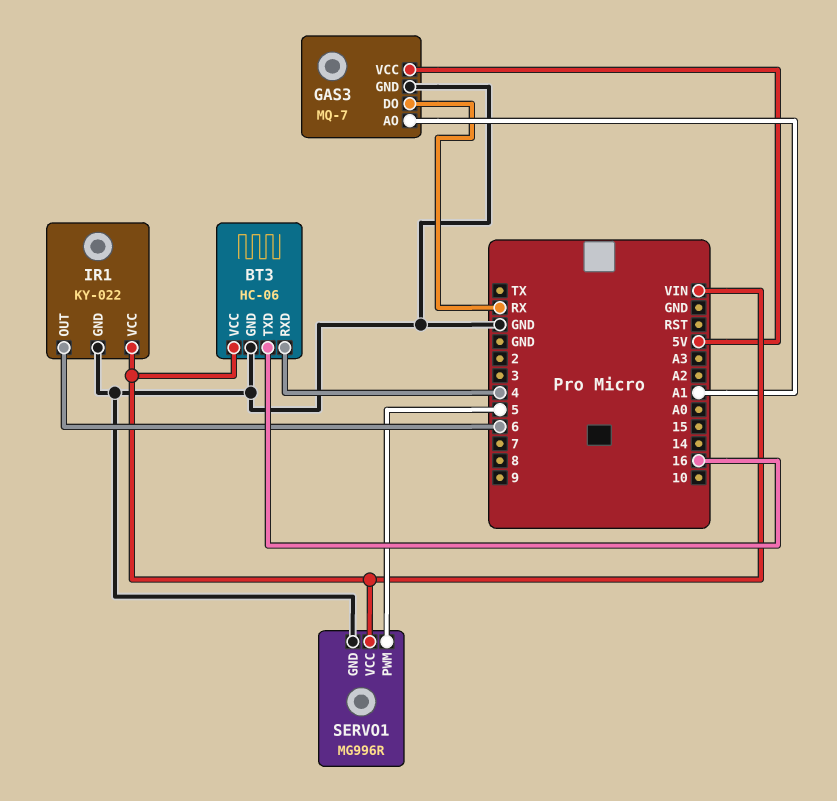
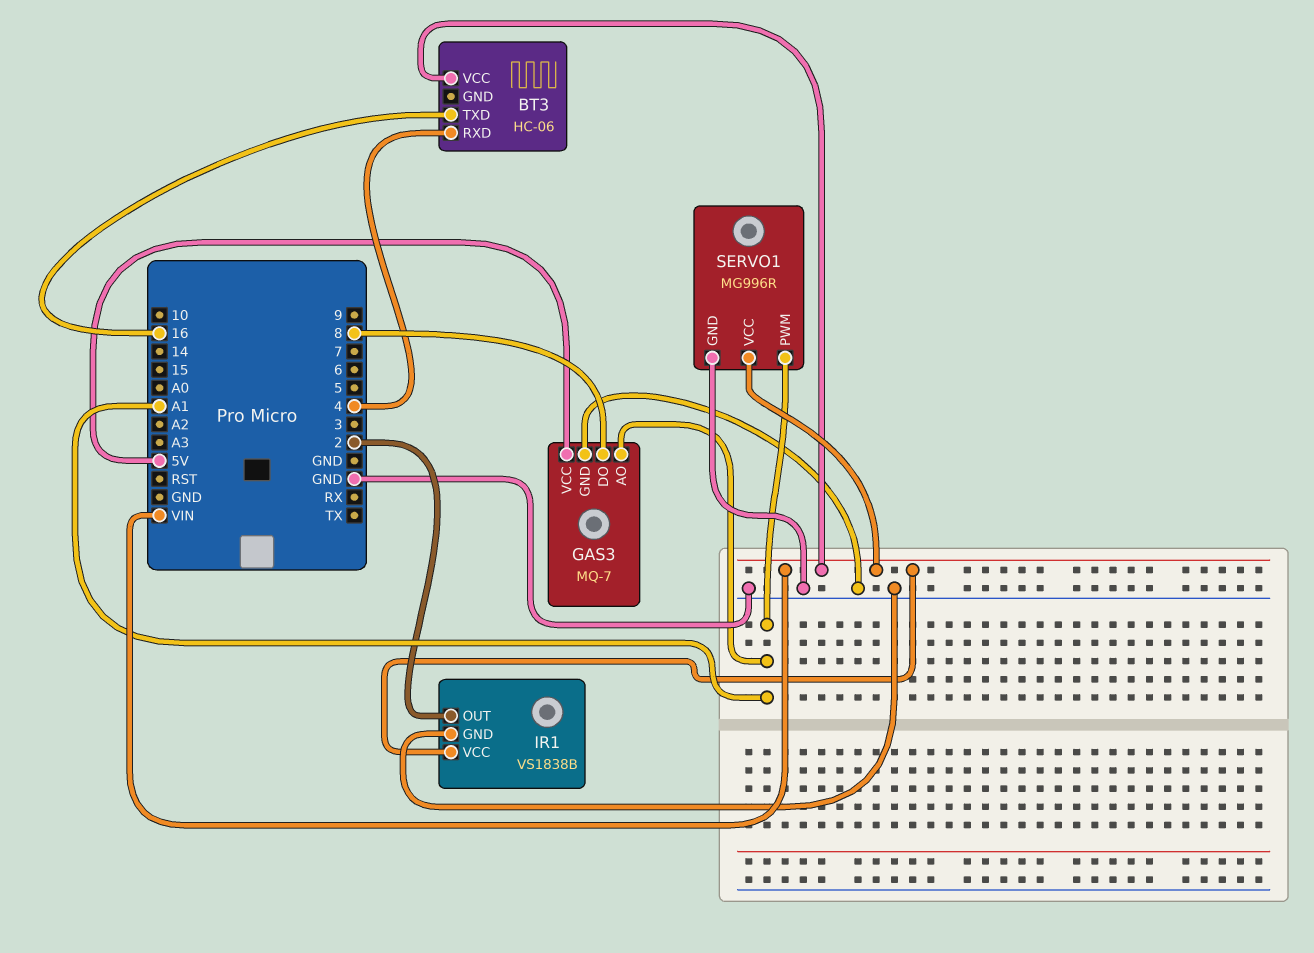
BT3 pin GND: GND -> none
GAS3 pin DO: RX -> 8
IR1: KY-022 -> VS1838B
IR1 pin OUT: 6 -> 2
SERVO1 pin PWM: 5 -> A1

